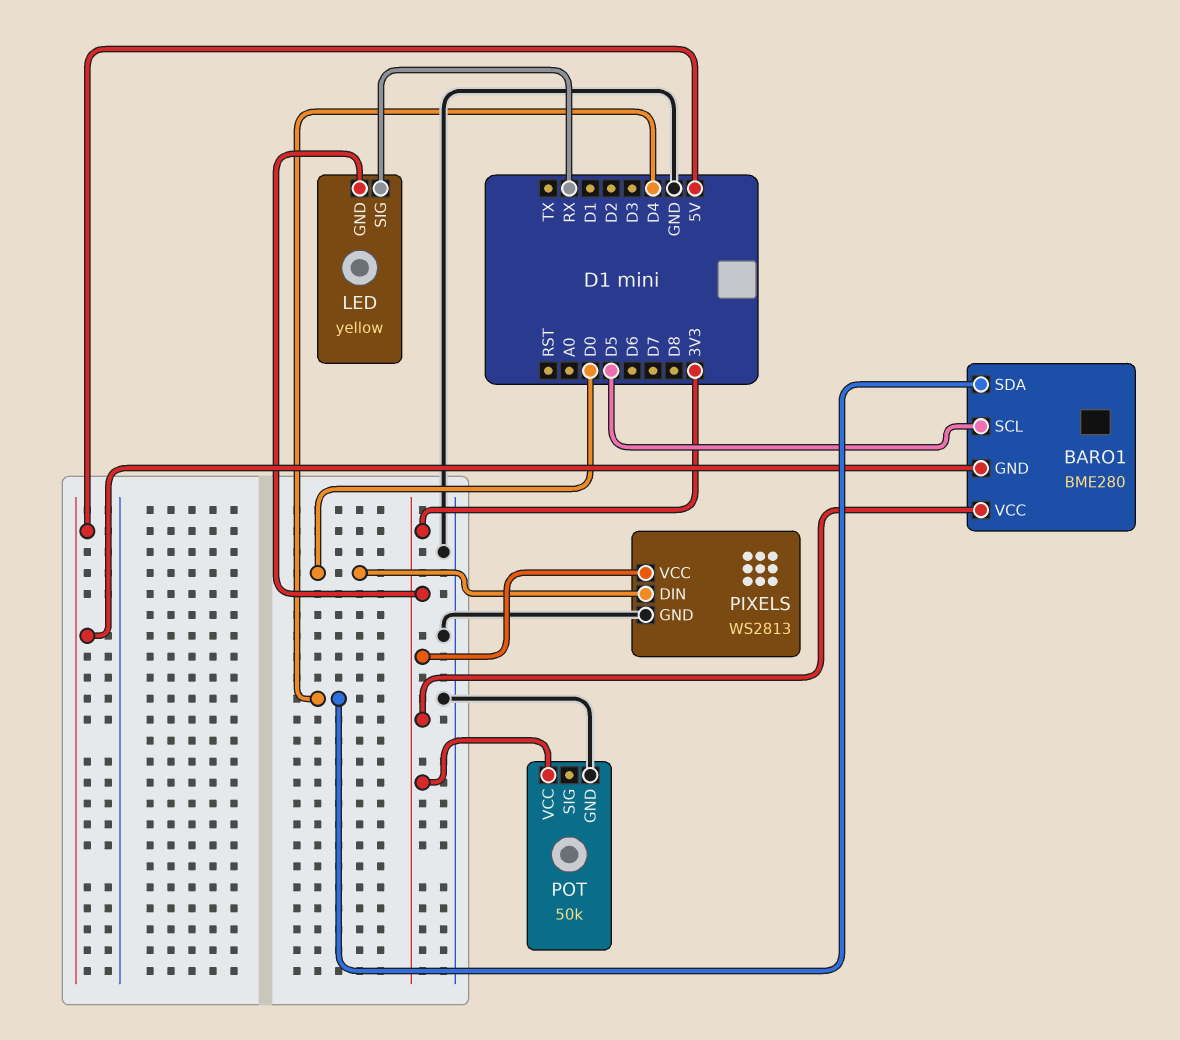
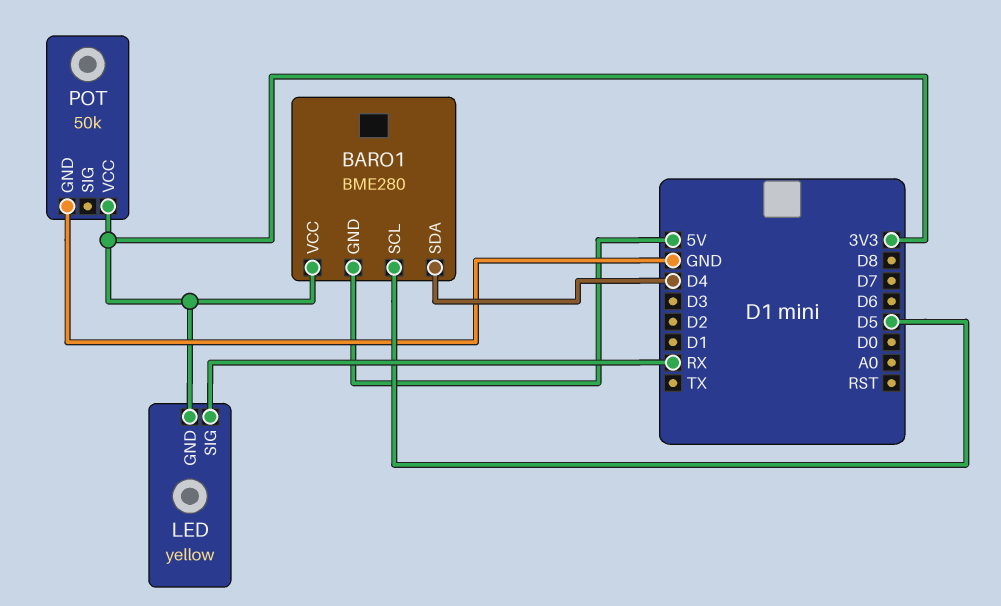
PIXELS: WS2813 -> none
PIXELS pin DIN: D0 -> none
PIXELS pin GND: GND -> none
PIXELS pin VCC: 3V3 -> none

